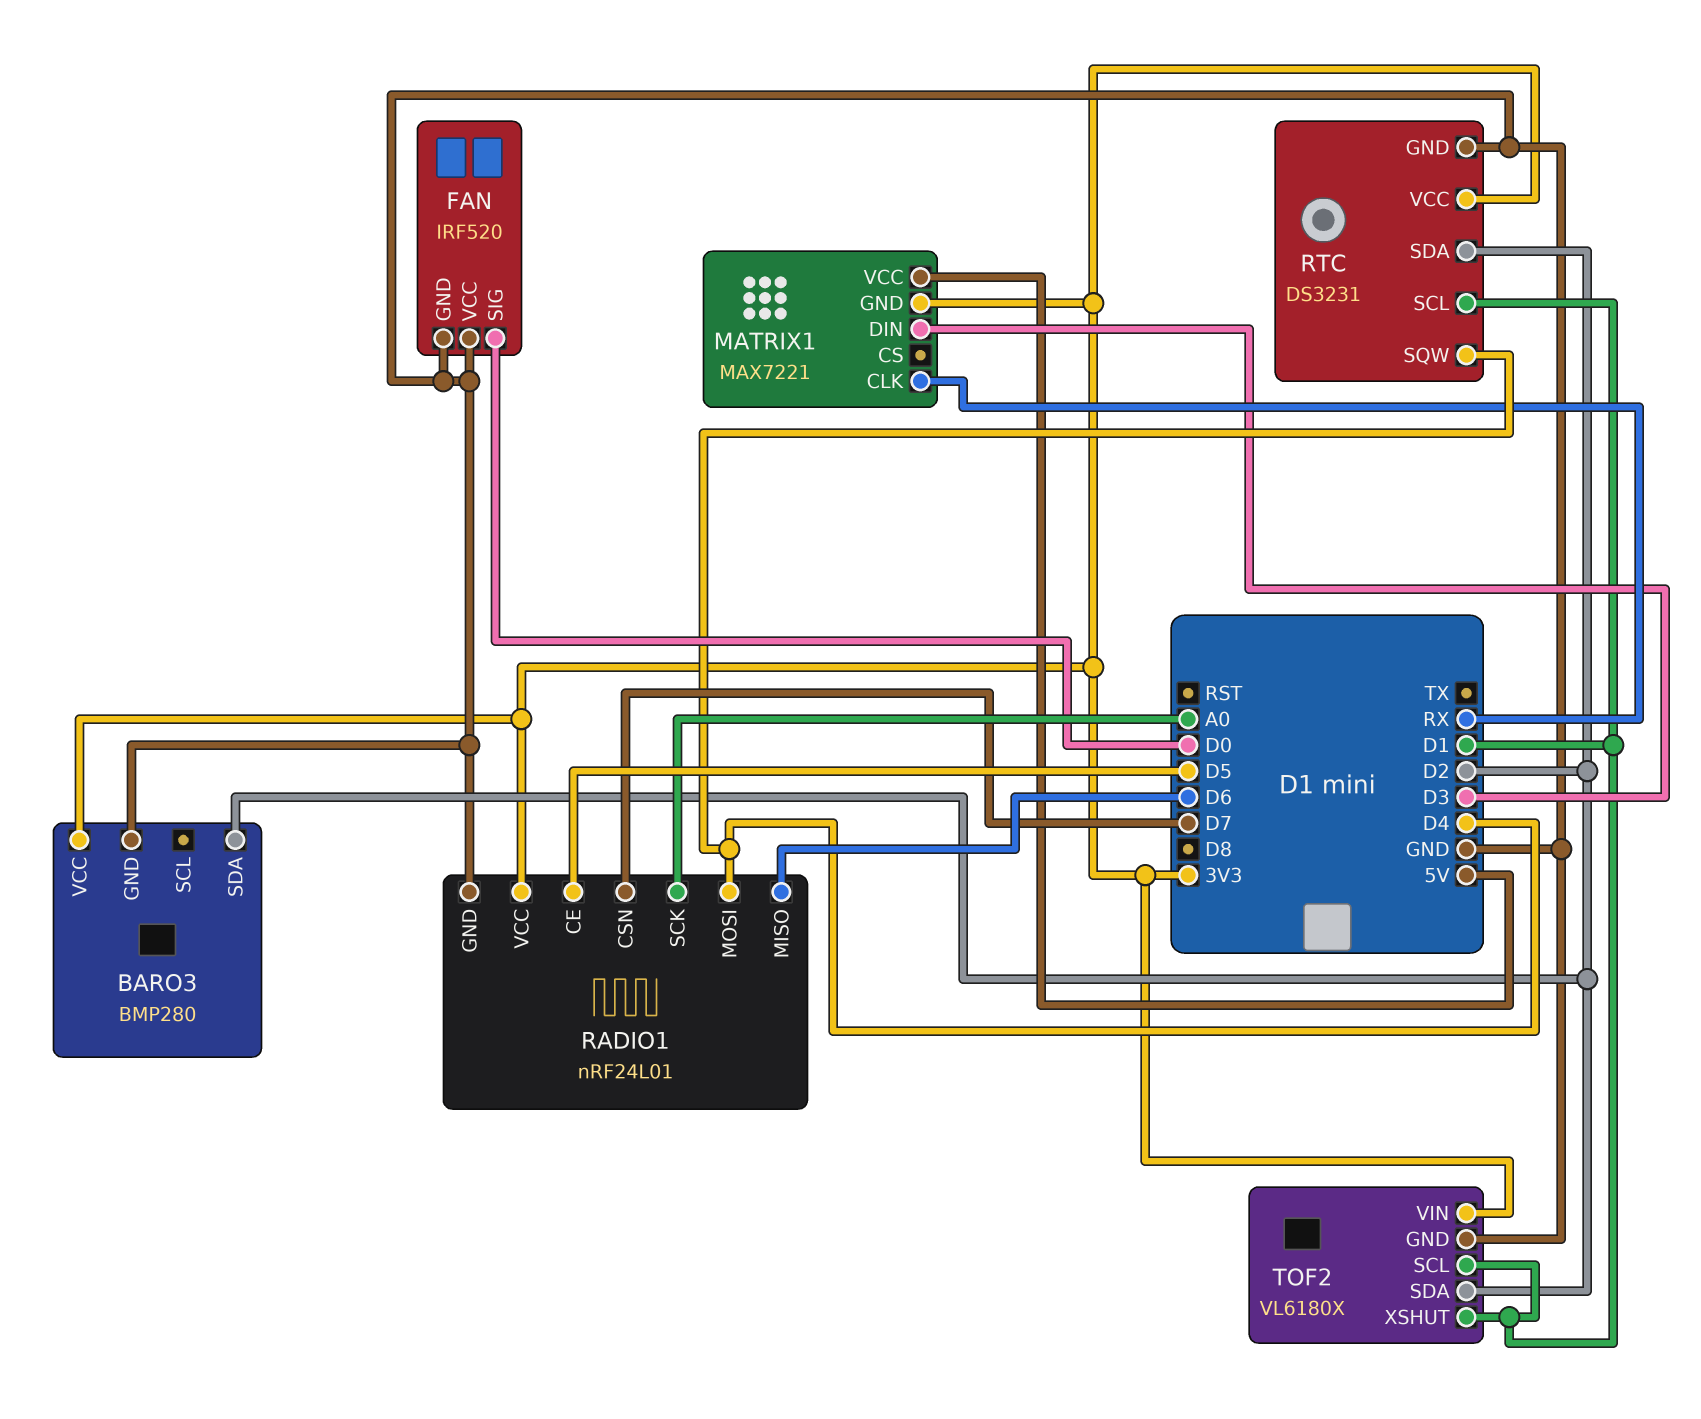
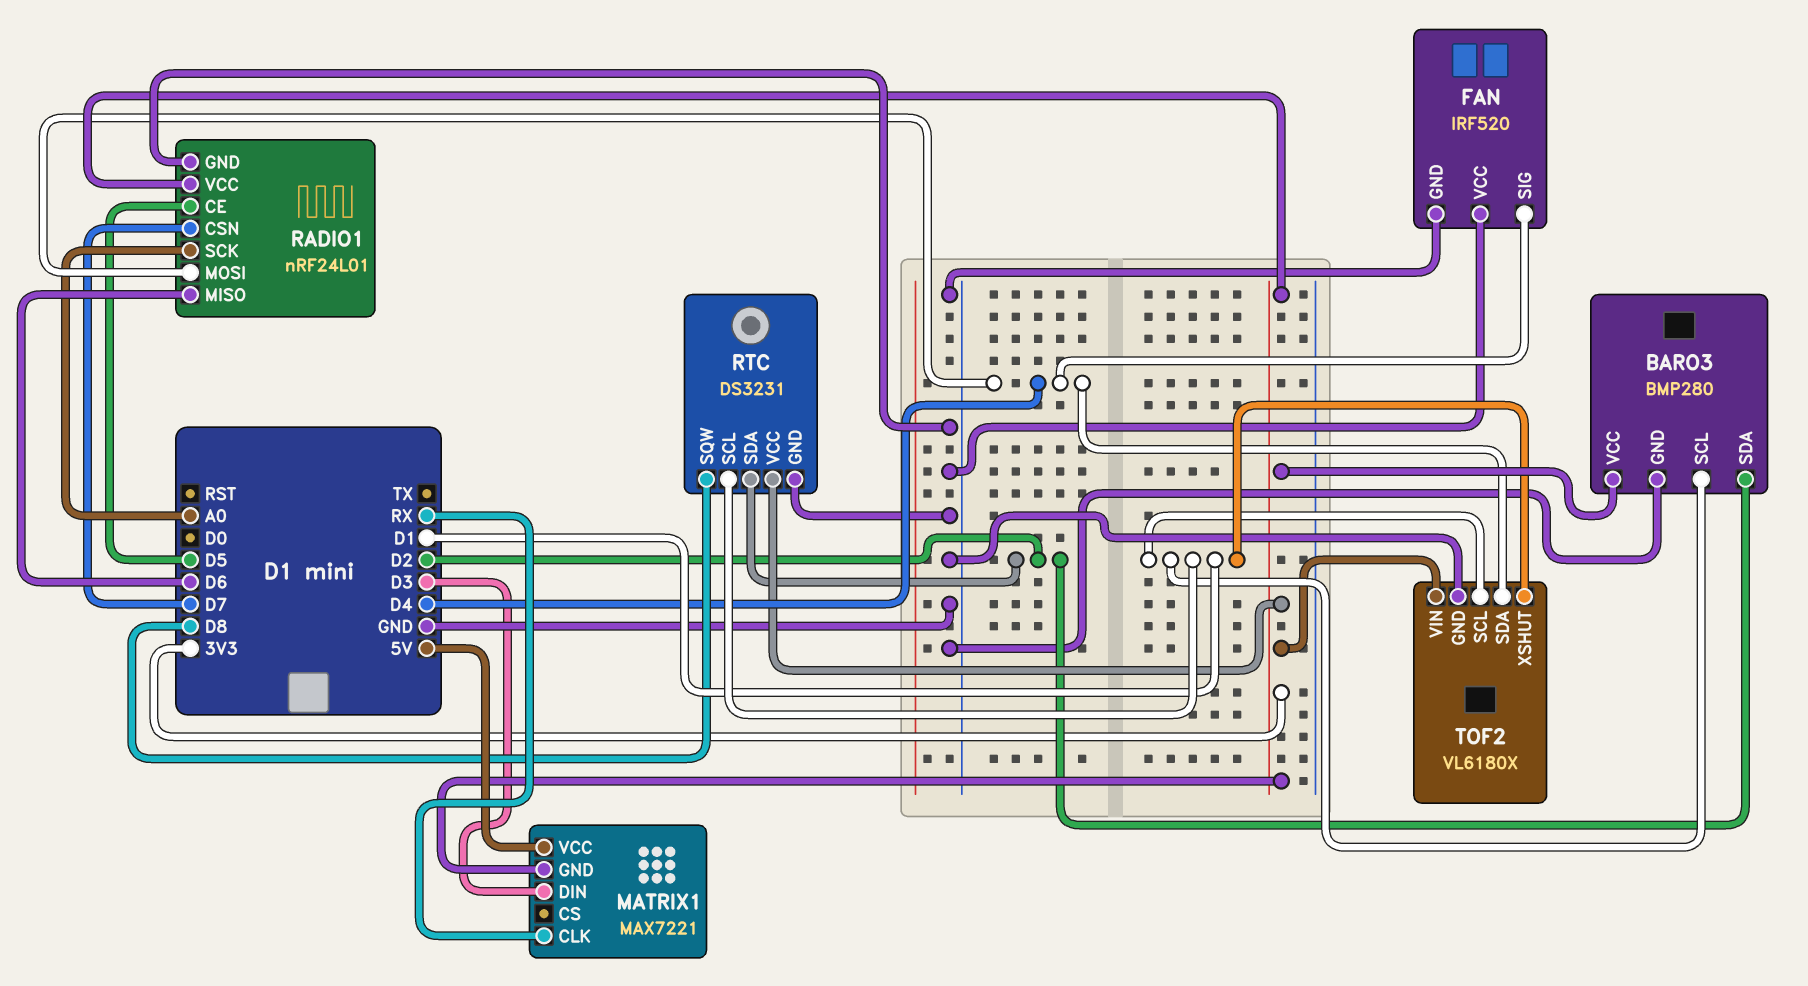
BARO3 pin SCL: none -> D1
FAN pin SIG: D0 -> D4
RTC pin SQW: D4 -> D8
TOF2 pin SDA: D2 -> D4

